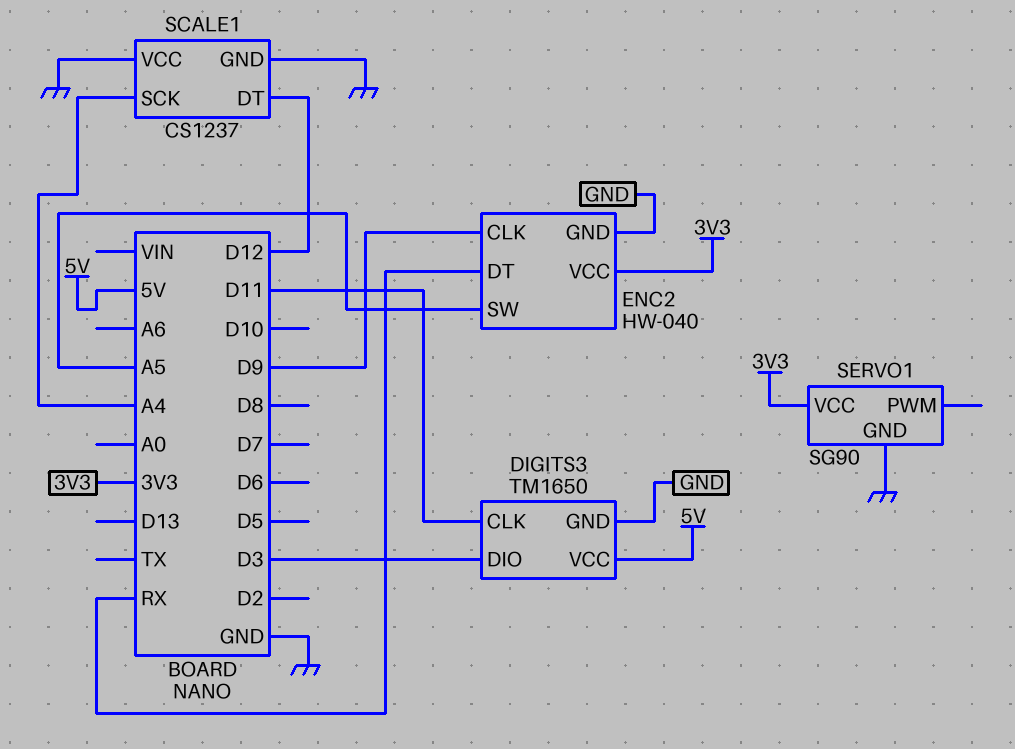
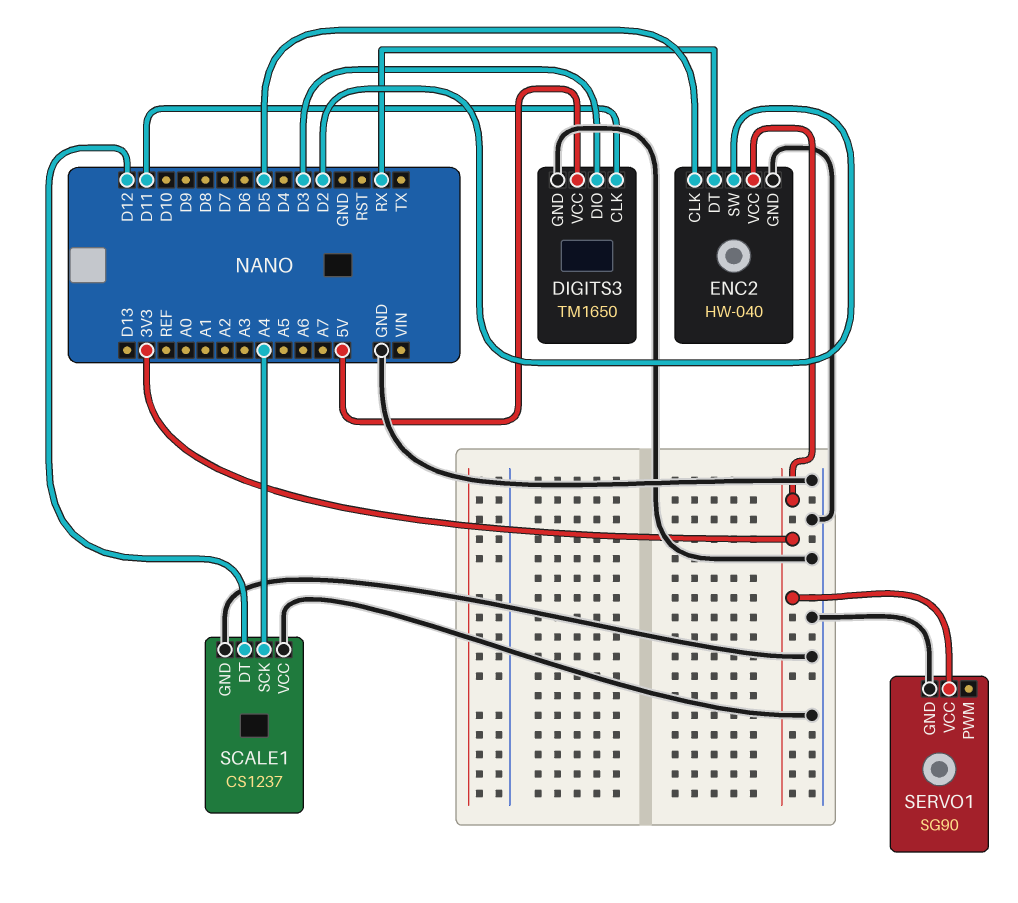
ENC2 pin CLK: D9 -> D5
ENC2 pin SW: A5 -> D2

